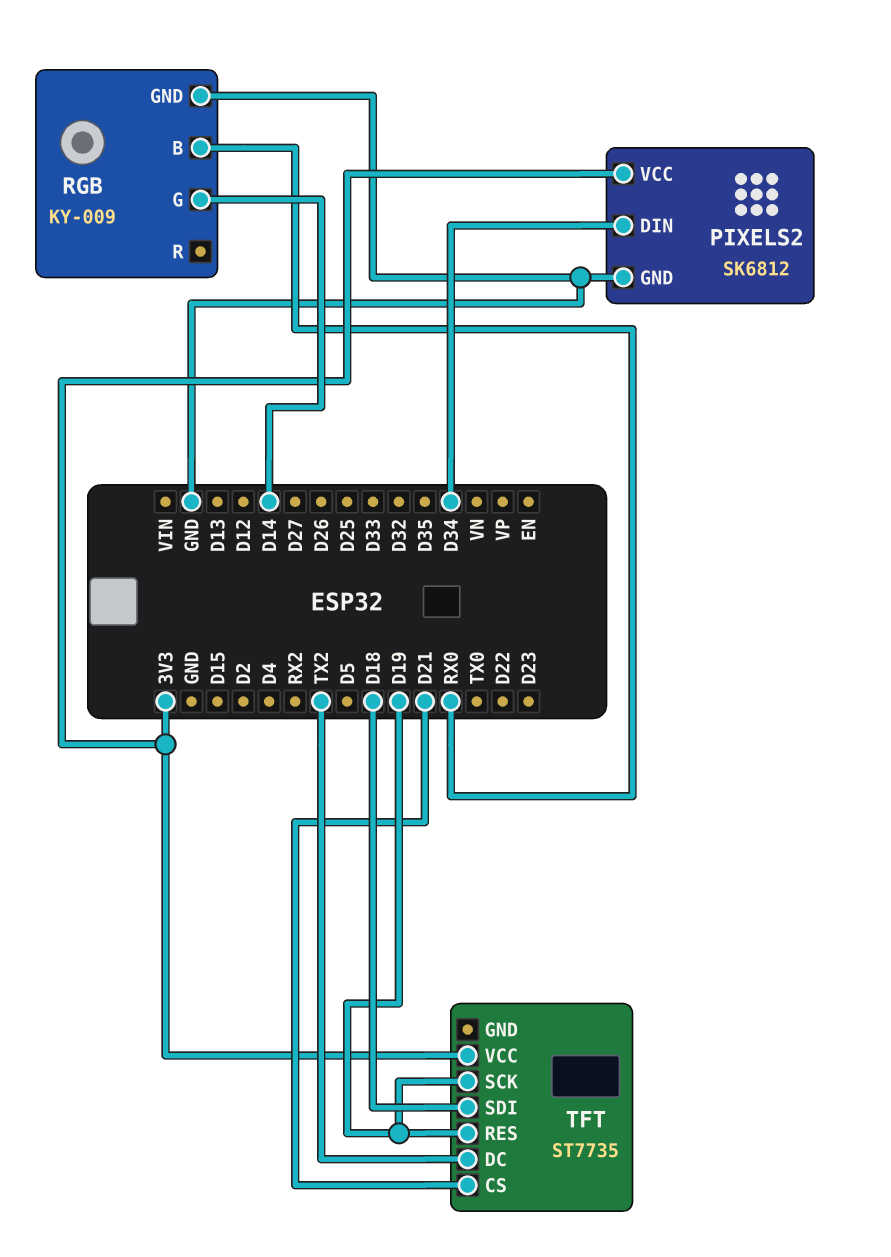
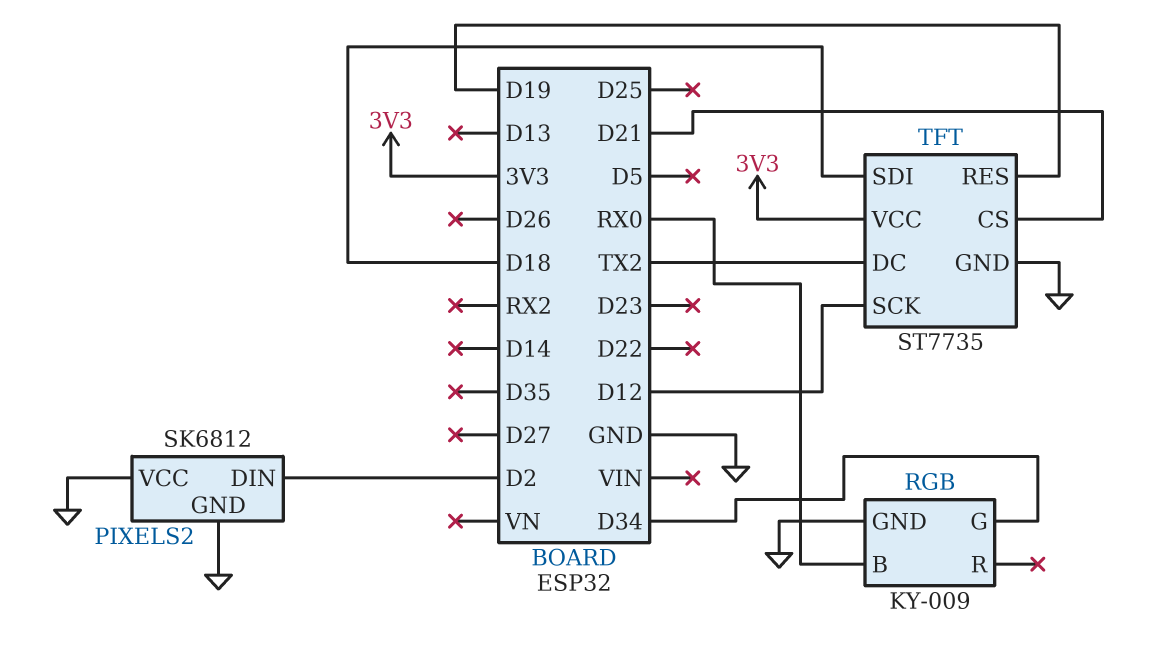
PIXELS2 pin DIN: D34 -> D2
PIXELS2 pin VCC: 3V3 -> GND
RGB pin G: D14 -> D34
TFT pin GND: none -> GND
TFT pin SCK: D19 -> D12

